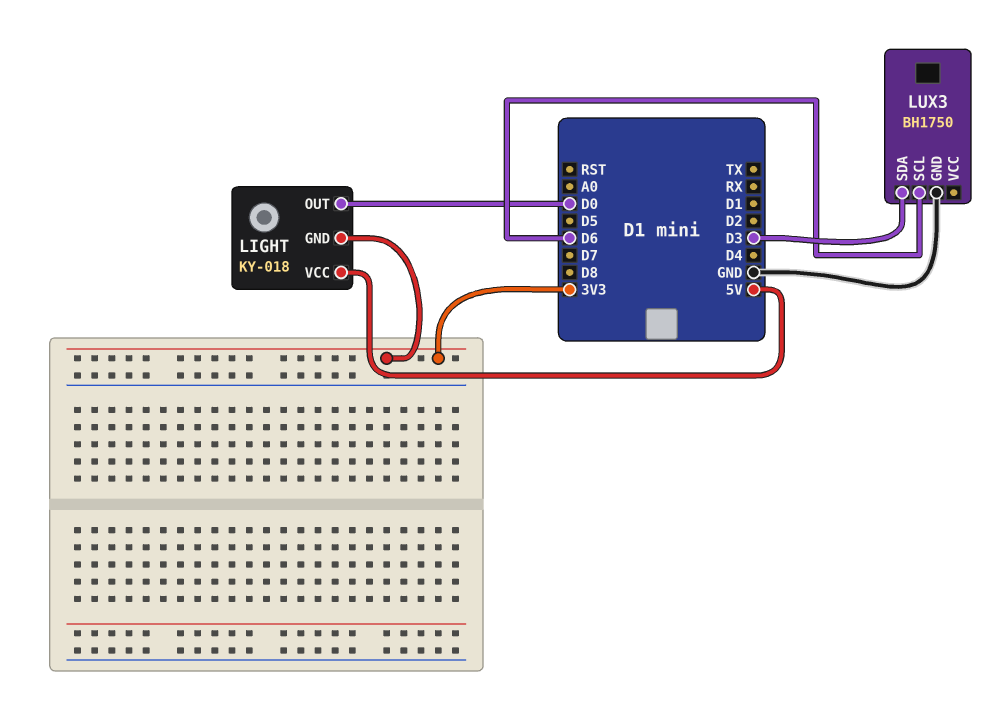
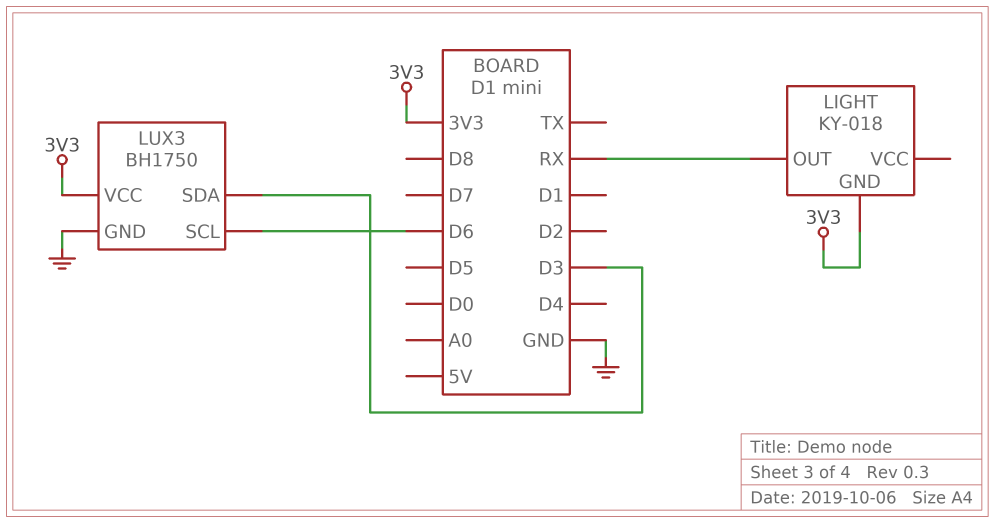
LIGHT pin OUT: D0 -> RX
LIGHT pin VCC: 5V -> none
LUX3 pin VCC: none -> 3V3

